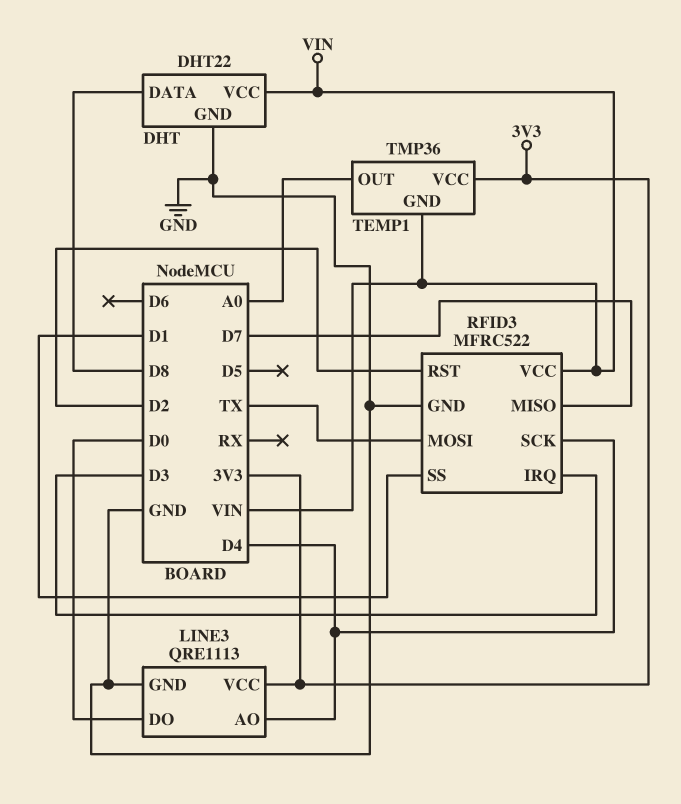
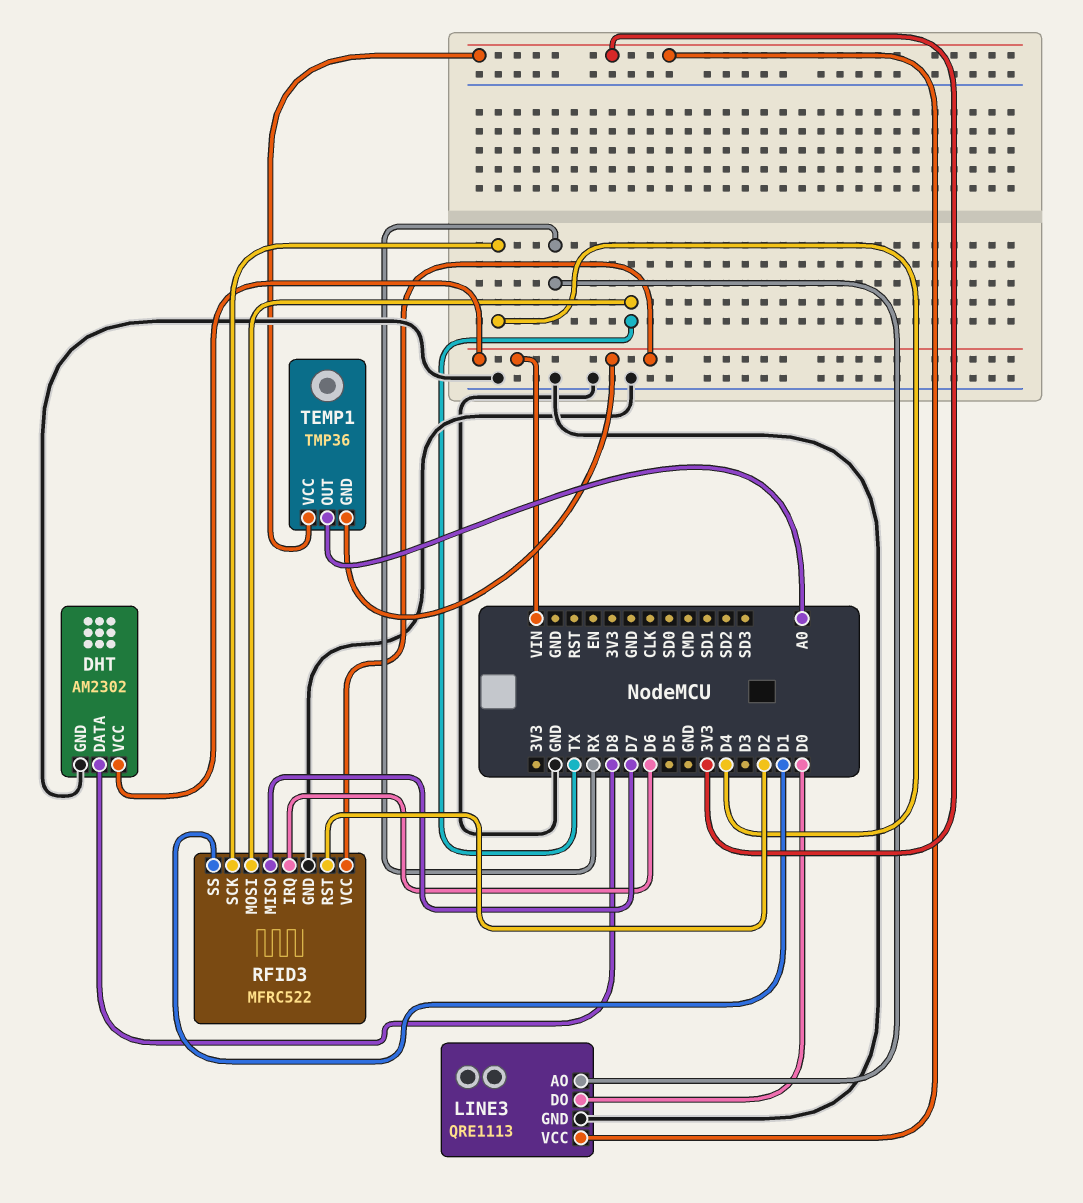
DHT: DHT22 -> AM2302
LINE3 pin AO: D4 -> RX
RFID3 pin IRQ: D3 -> D6

